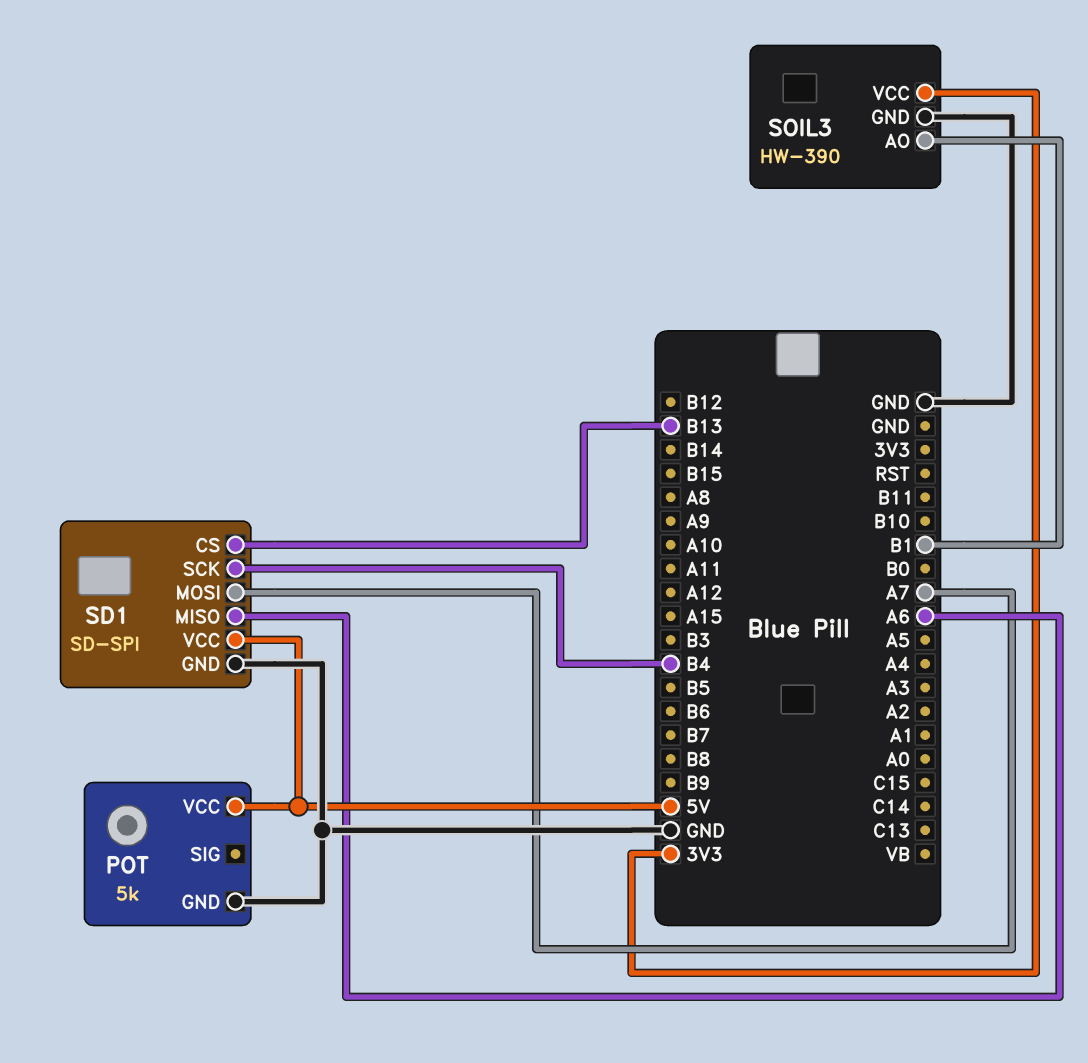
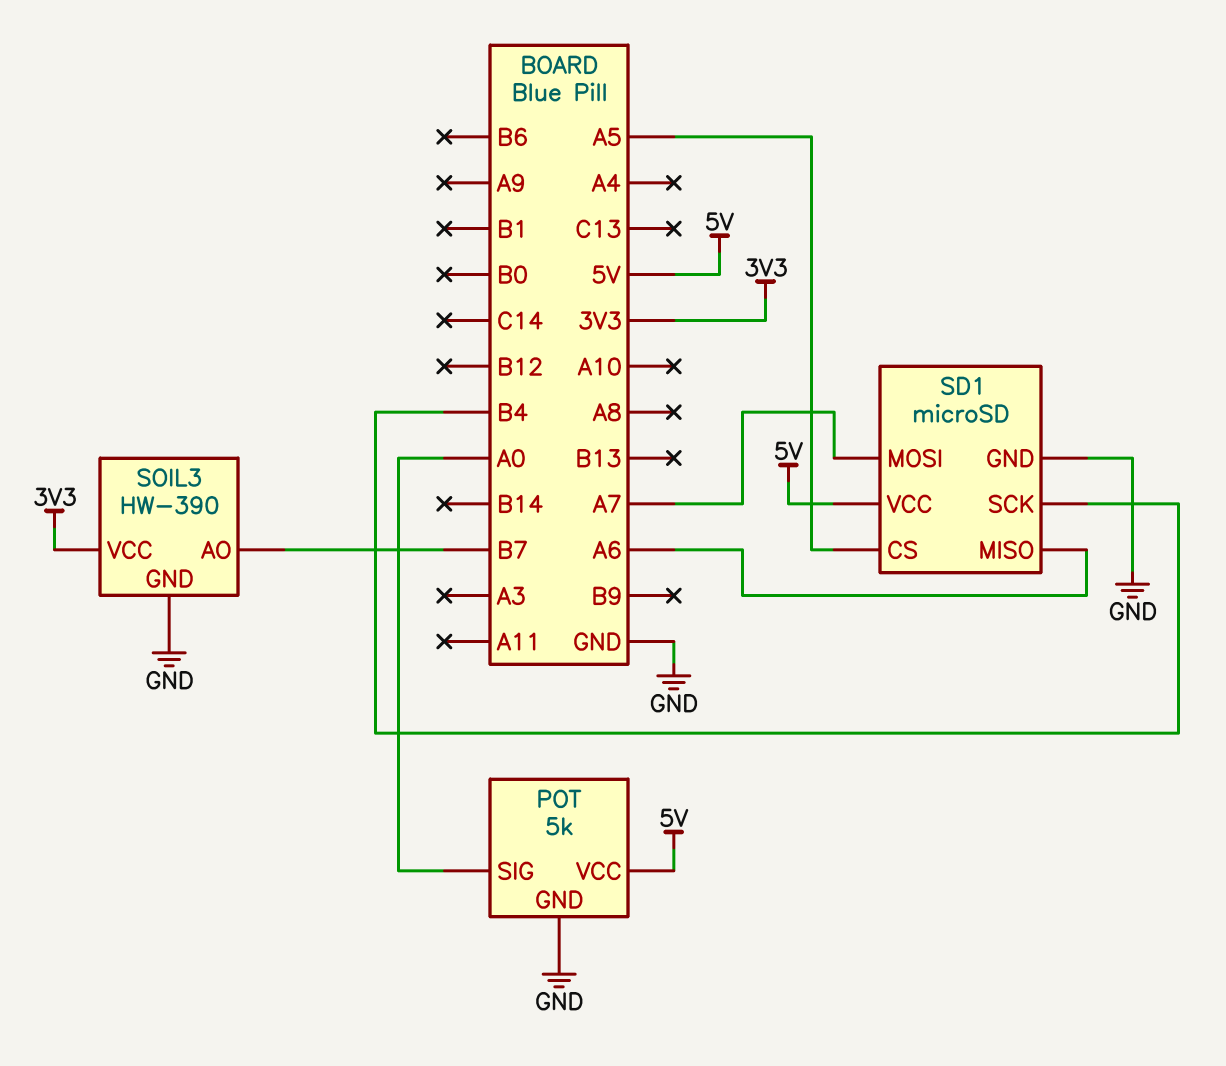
POT pin SIG: none -> A0
SD1: SD-SPI -> microSD
SD1 pin CS: B13 -> A5
SOIL3 pin AO: B1 -> B7

